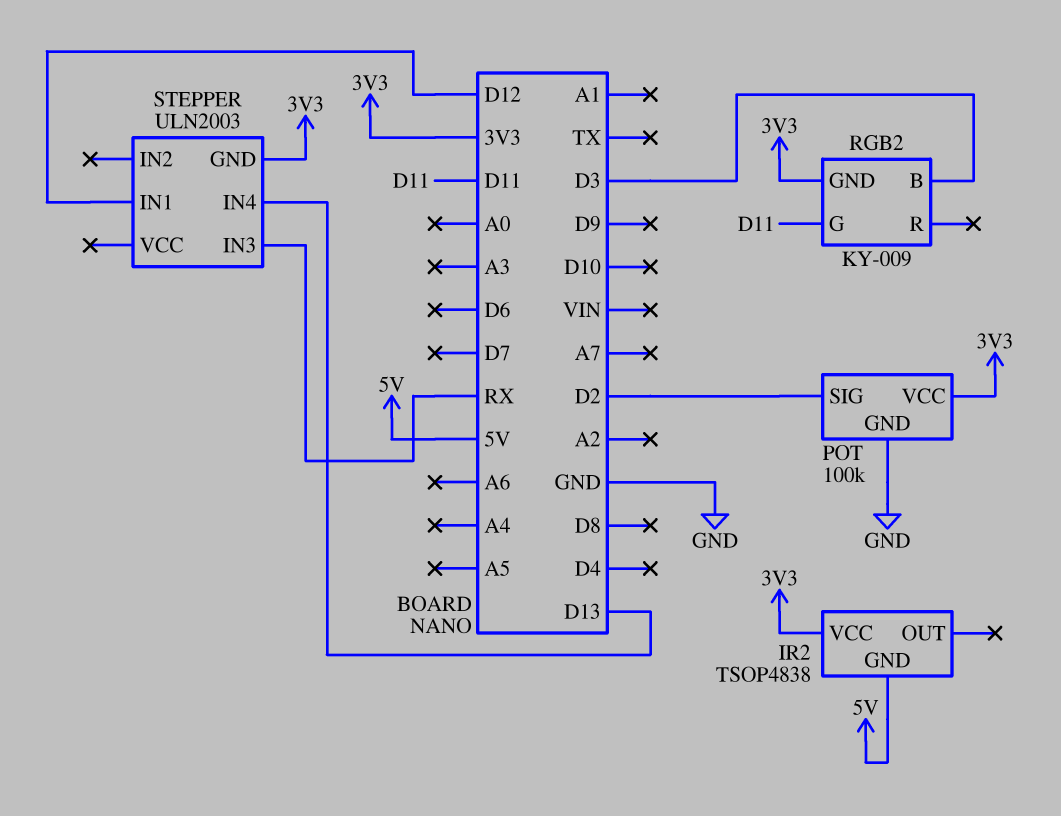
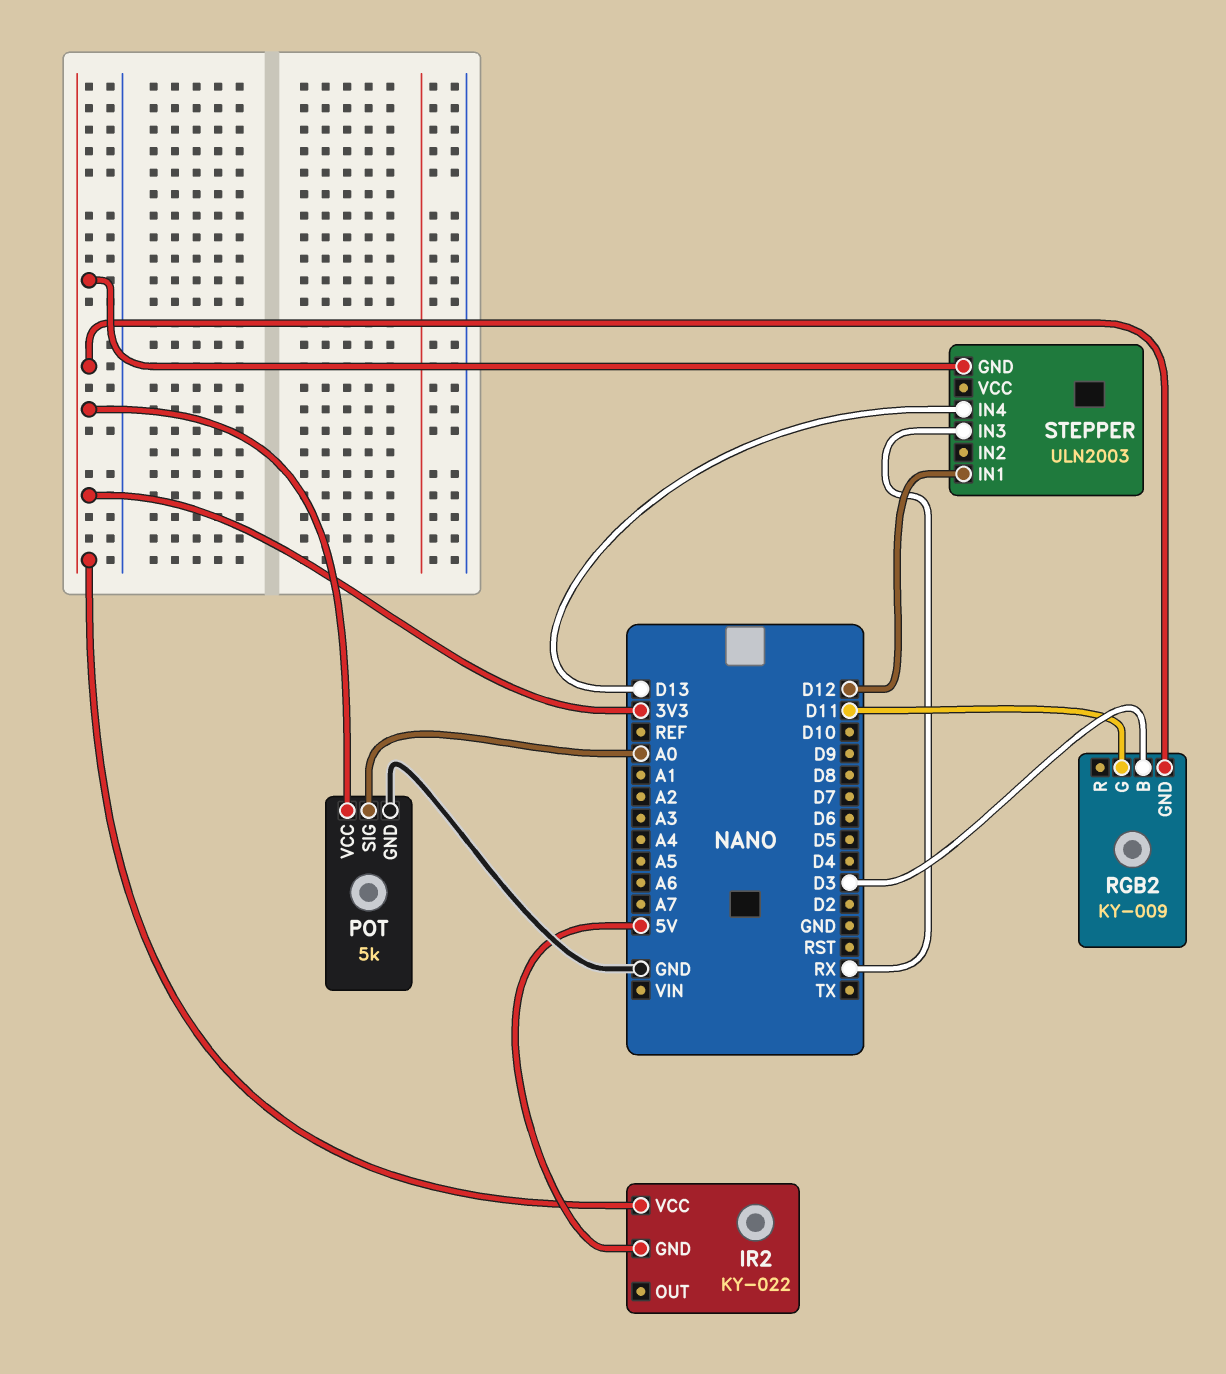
IR2: TSOP4838 -> KY-022
POT: 100k -> 5k
POT pin SIG: D2 -> A0

